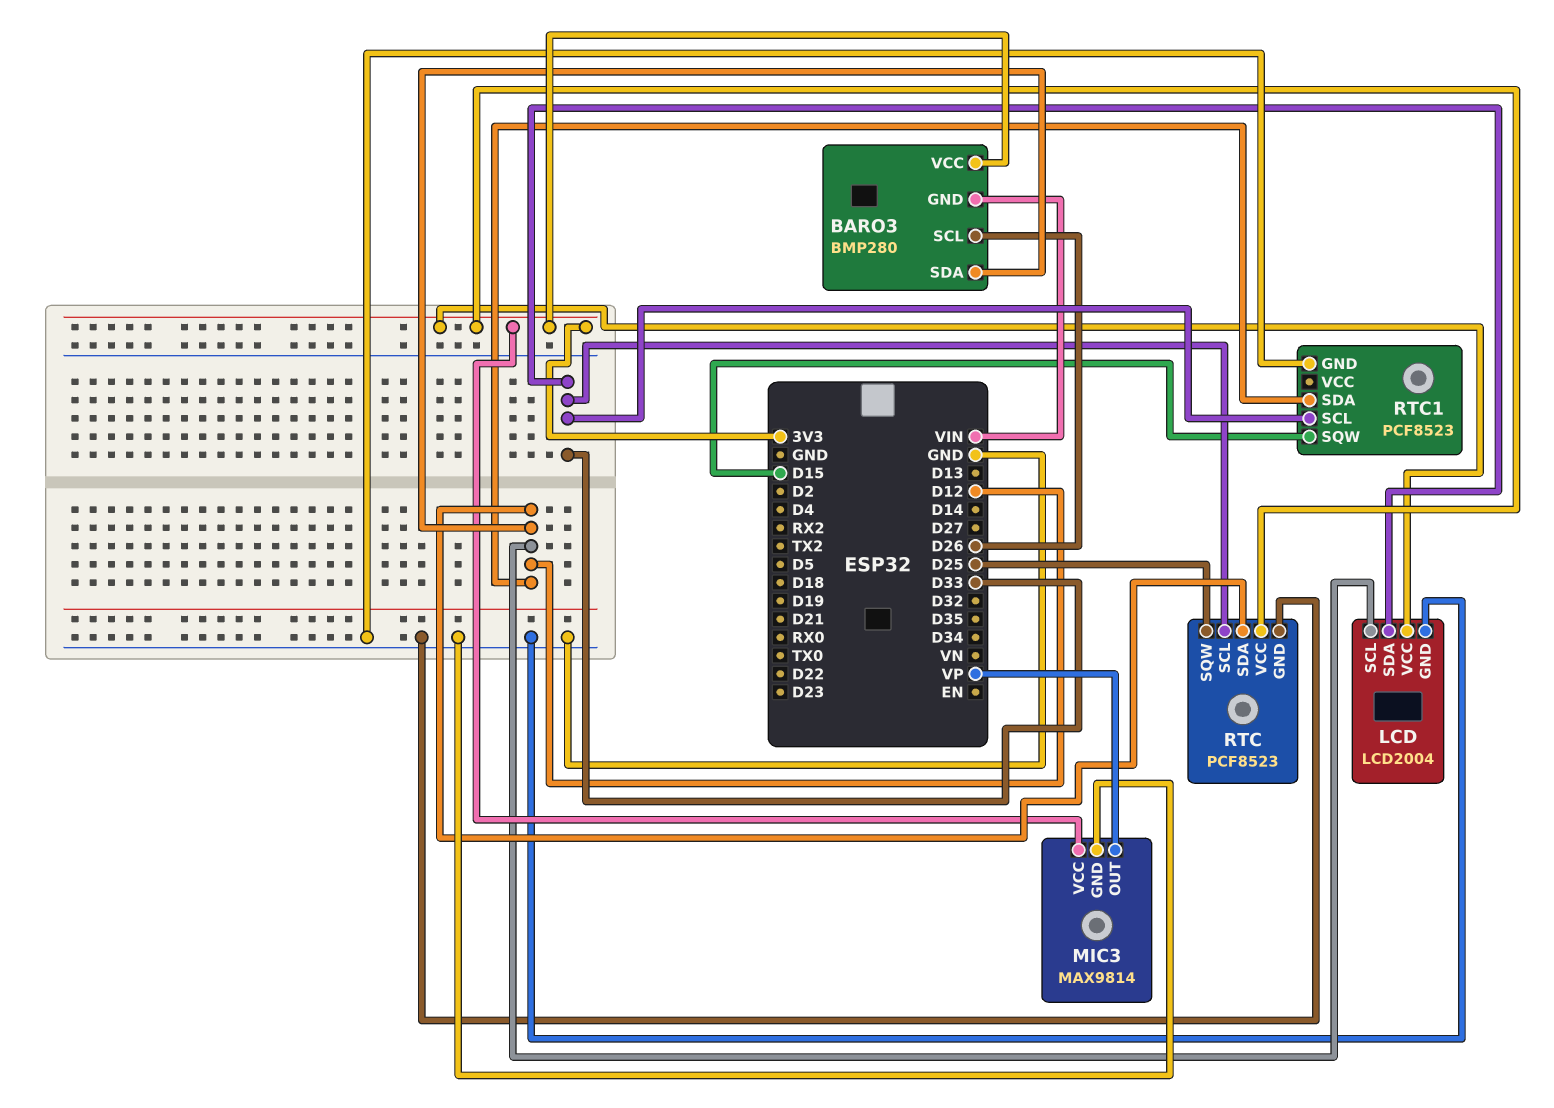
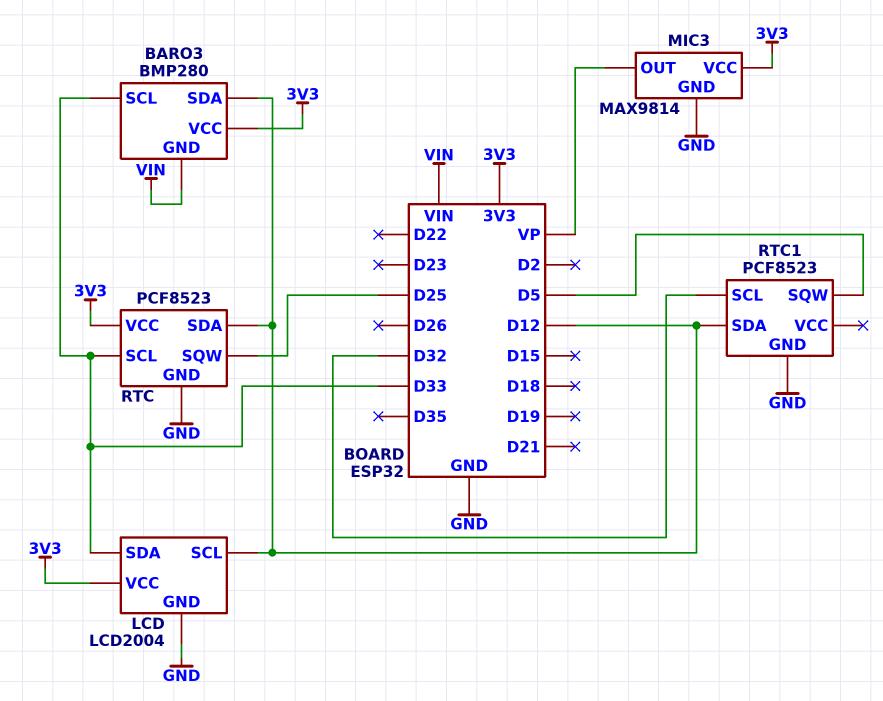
BARO3 pin SCL: D26 -> D33
RTC1 pin SCL: D33 -> D32
RTC1 pin SQW: D15 -> D5

